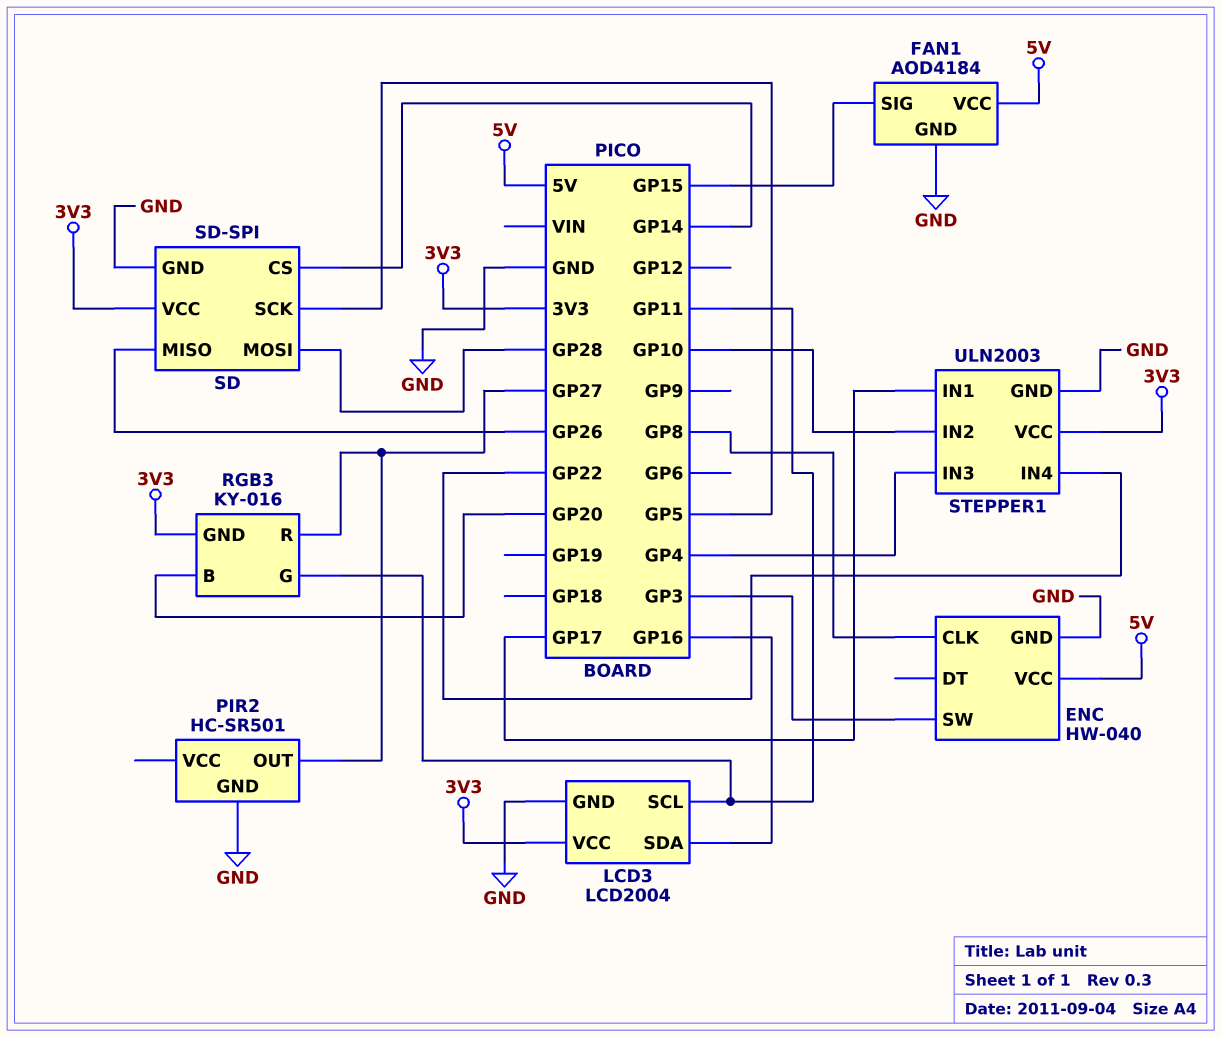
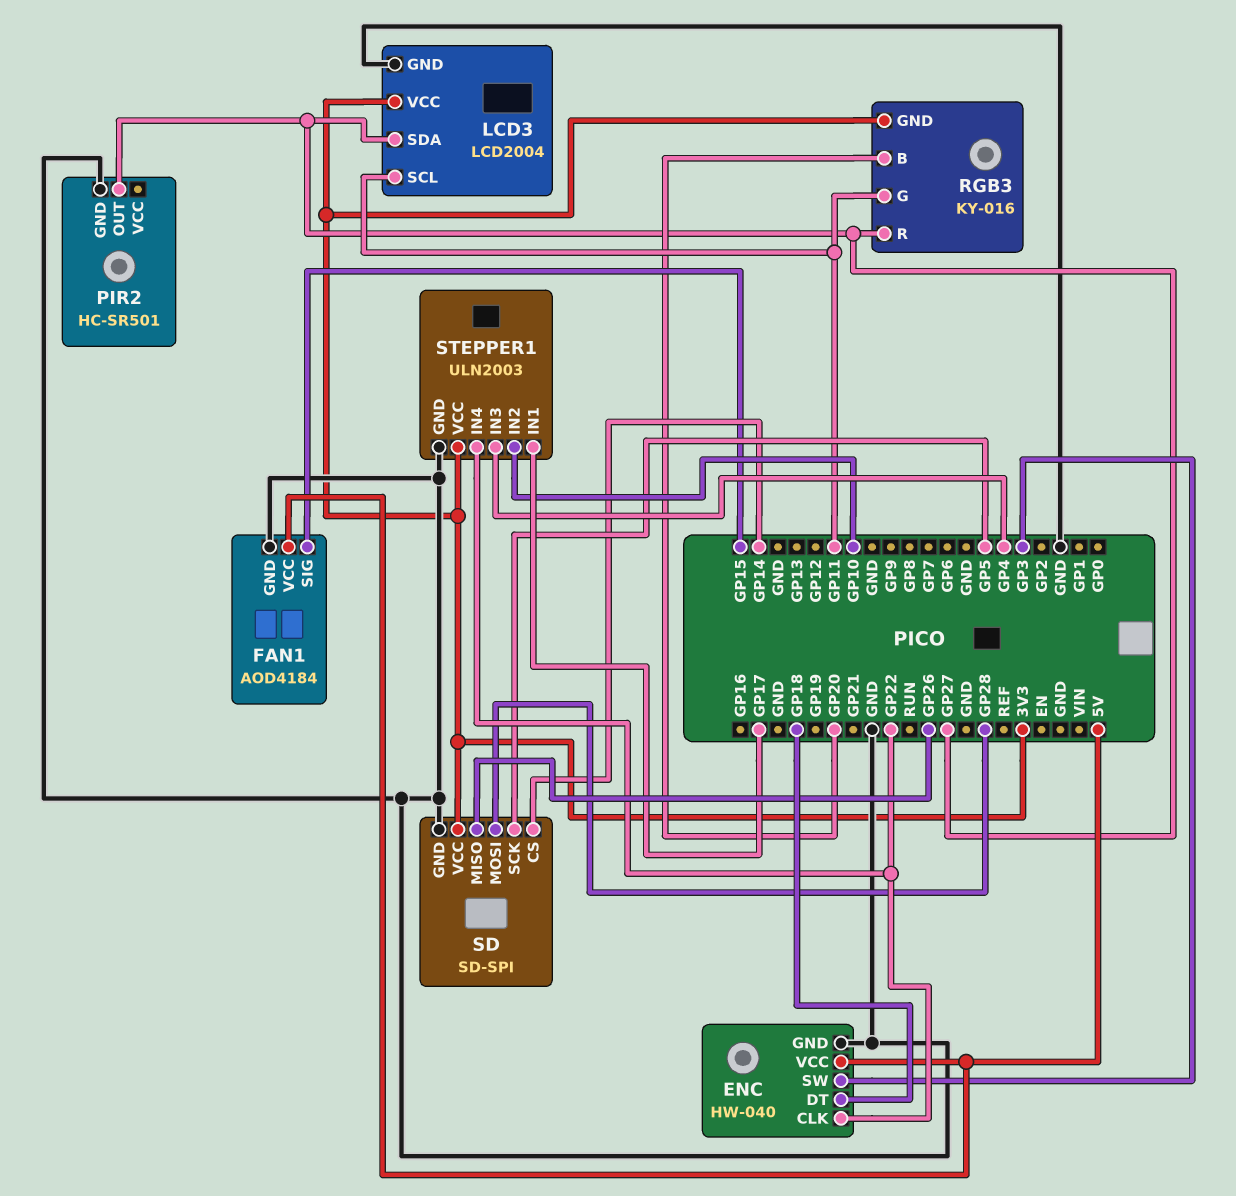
ENC pin CLK: GP8 -> GP22
ENC pin DT: none -> GP18
LCD3 pin SDA: GP16 -> GP27

